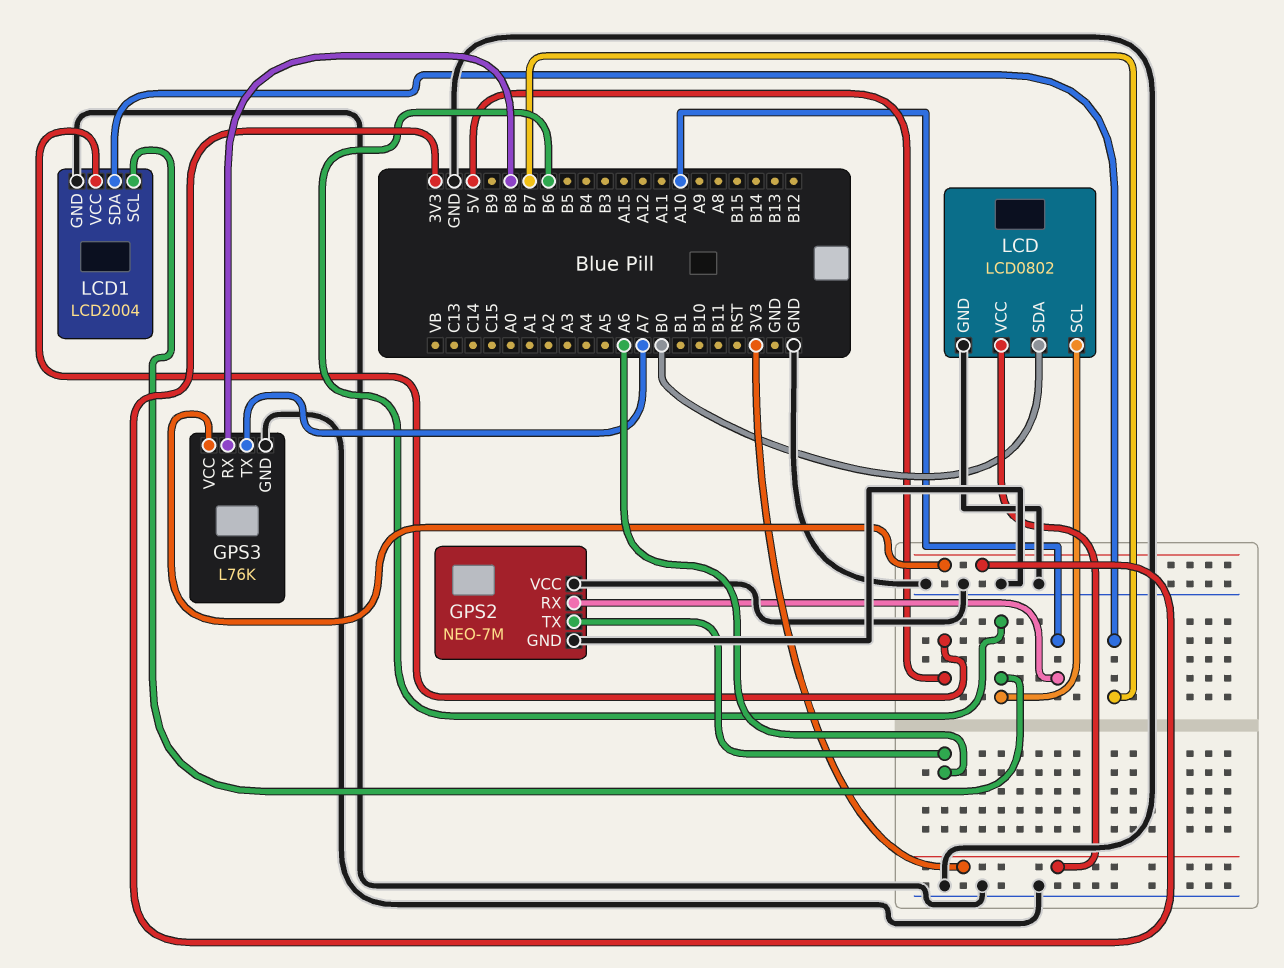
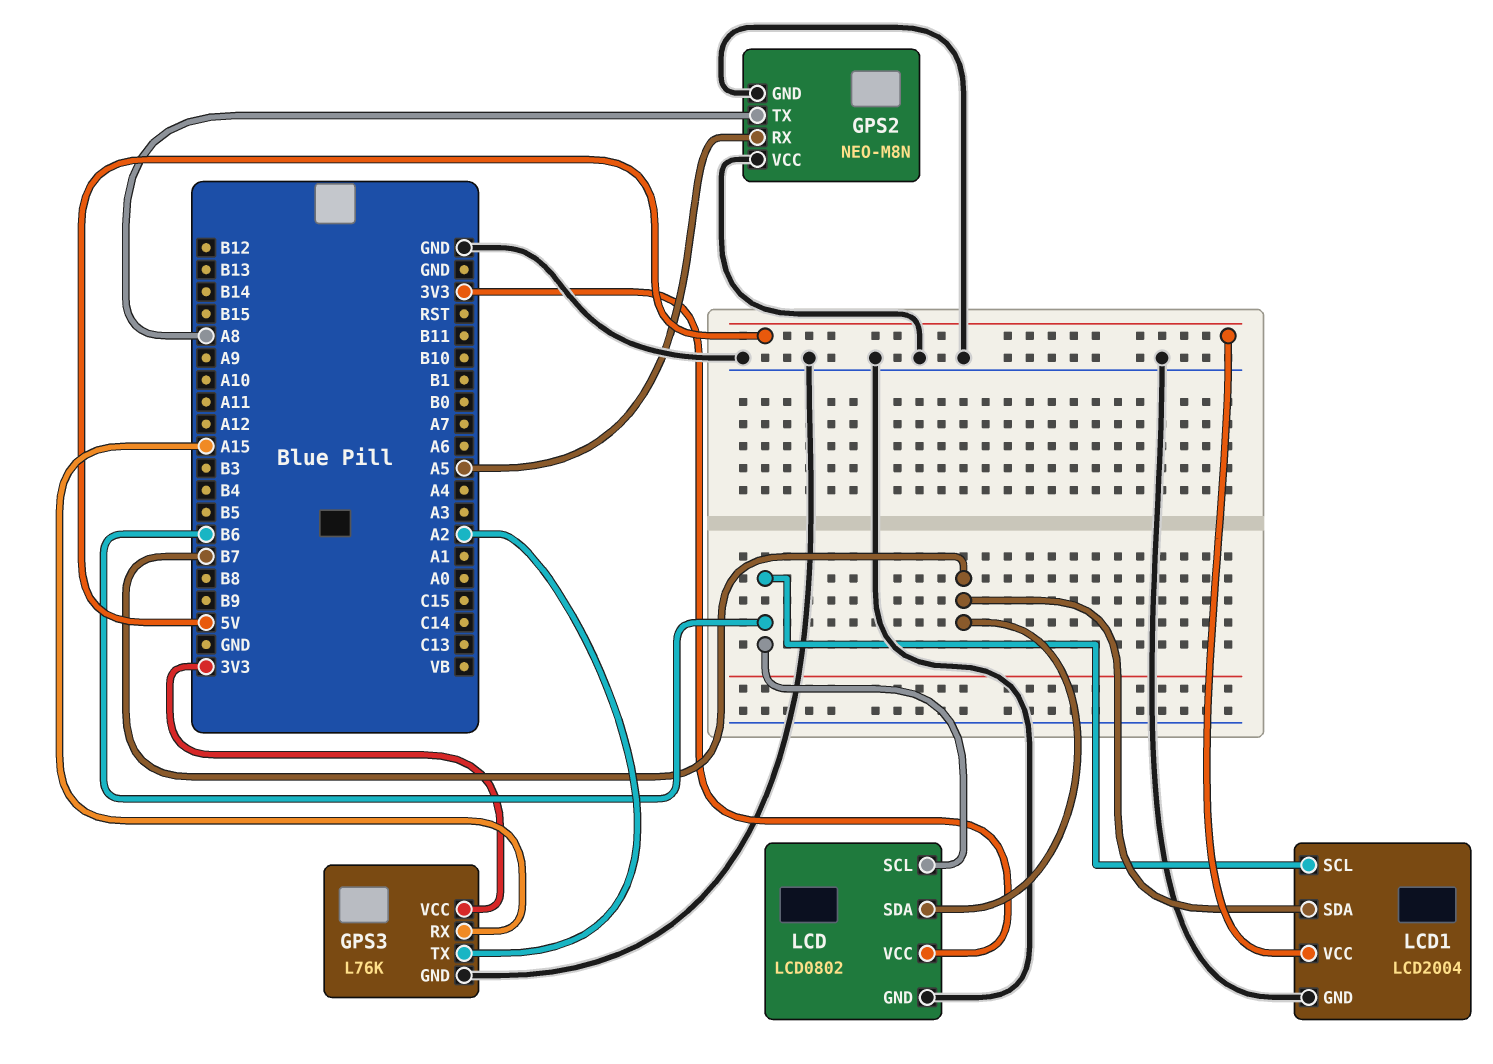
GPS2: NEO-7M -> NEO-M8N
GPS2 pin RX: A10 -> A5
GPS2 pin TX: A6 -> A8
GPS3 pin RX: B8 -> A15
GPS3 pin TX: A7 -> A2
LCD pin SDA: B0 -> B7

